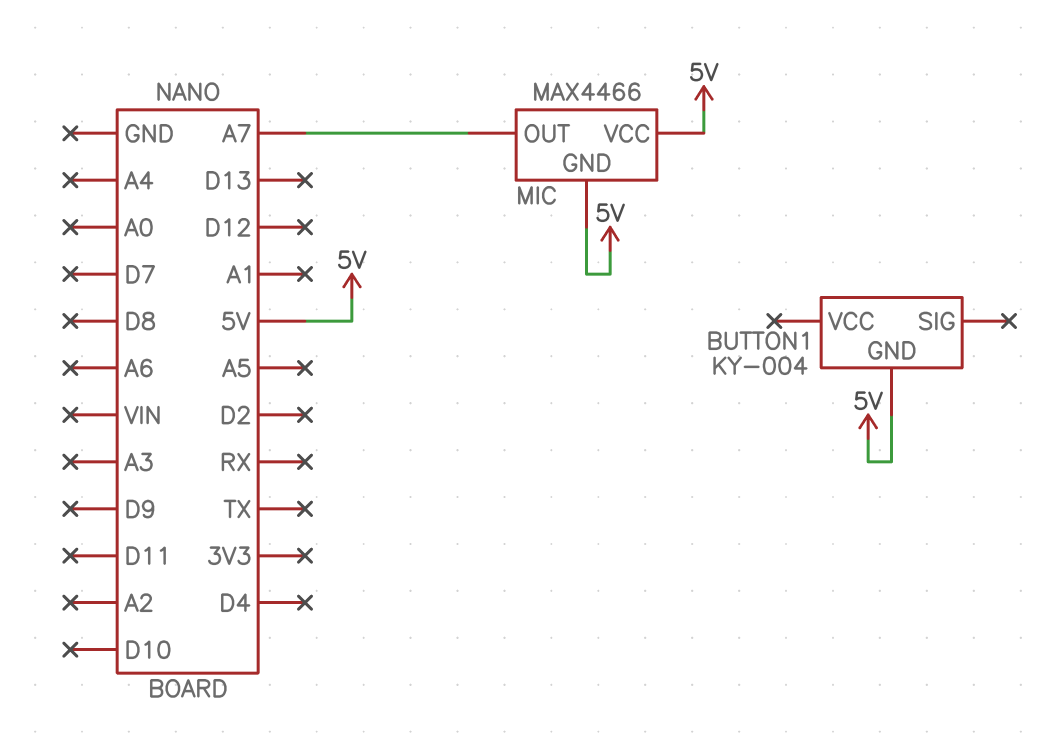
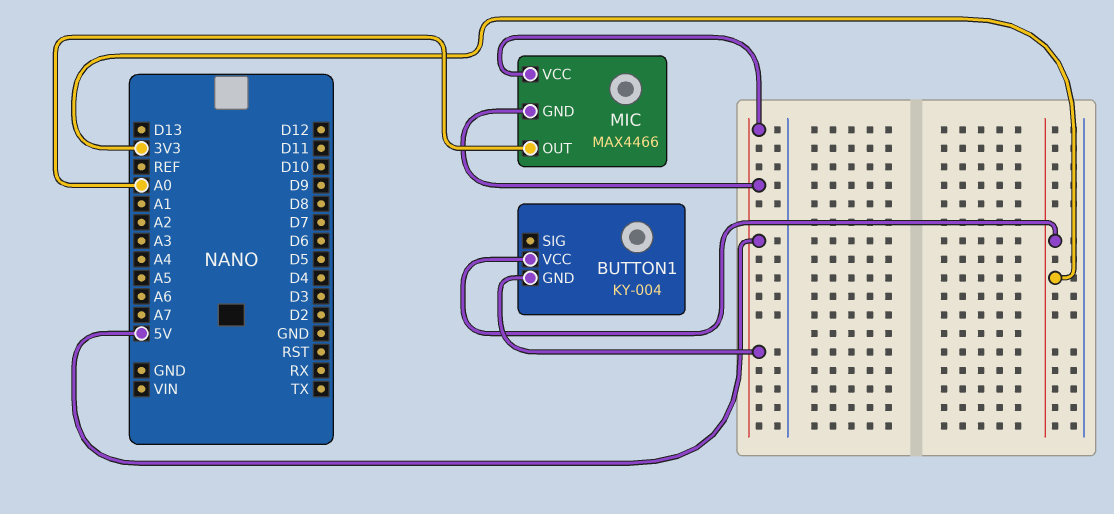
BUTTON1 pin VCC: none -> 3V3
MIC pin OUT: A7 -> A0

